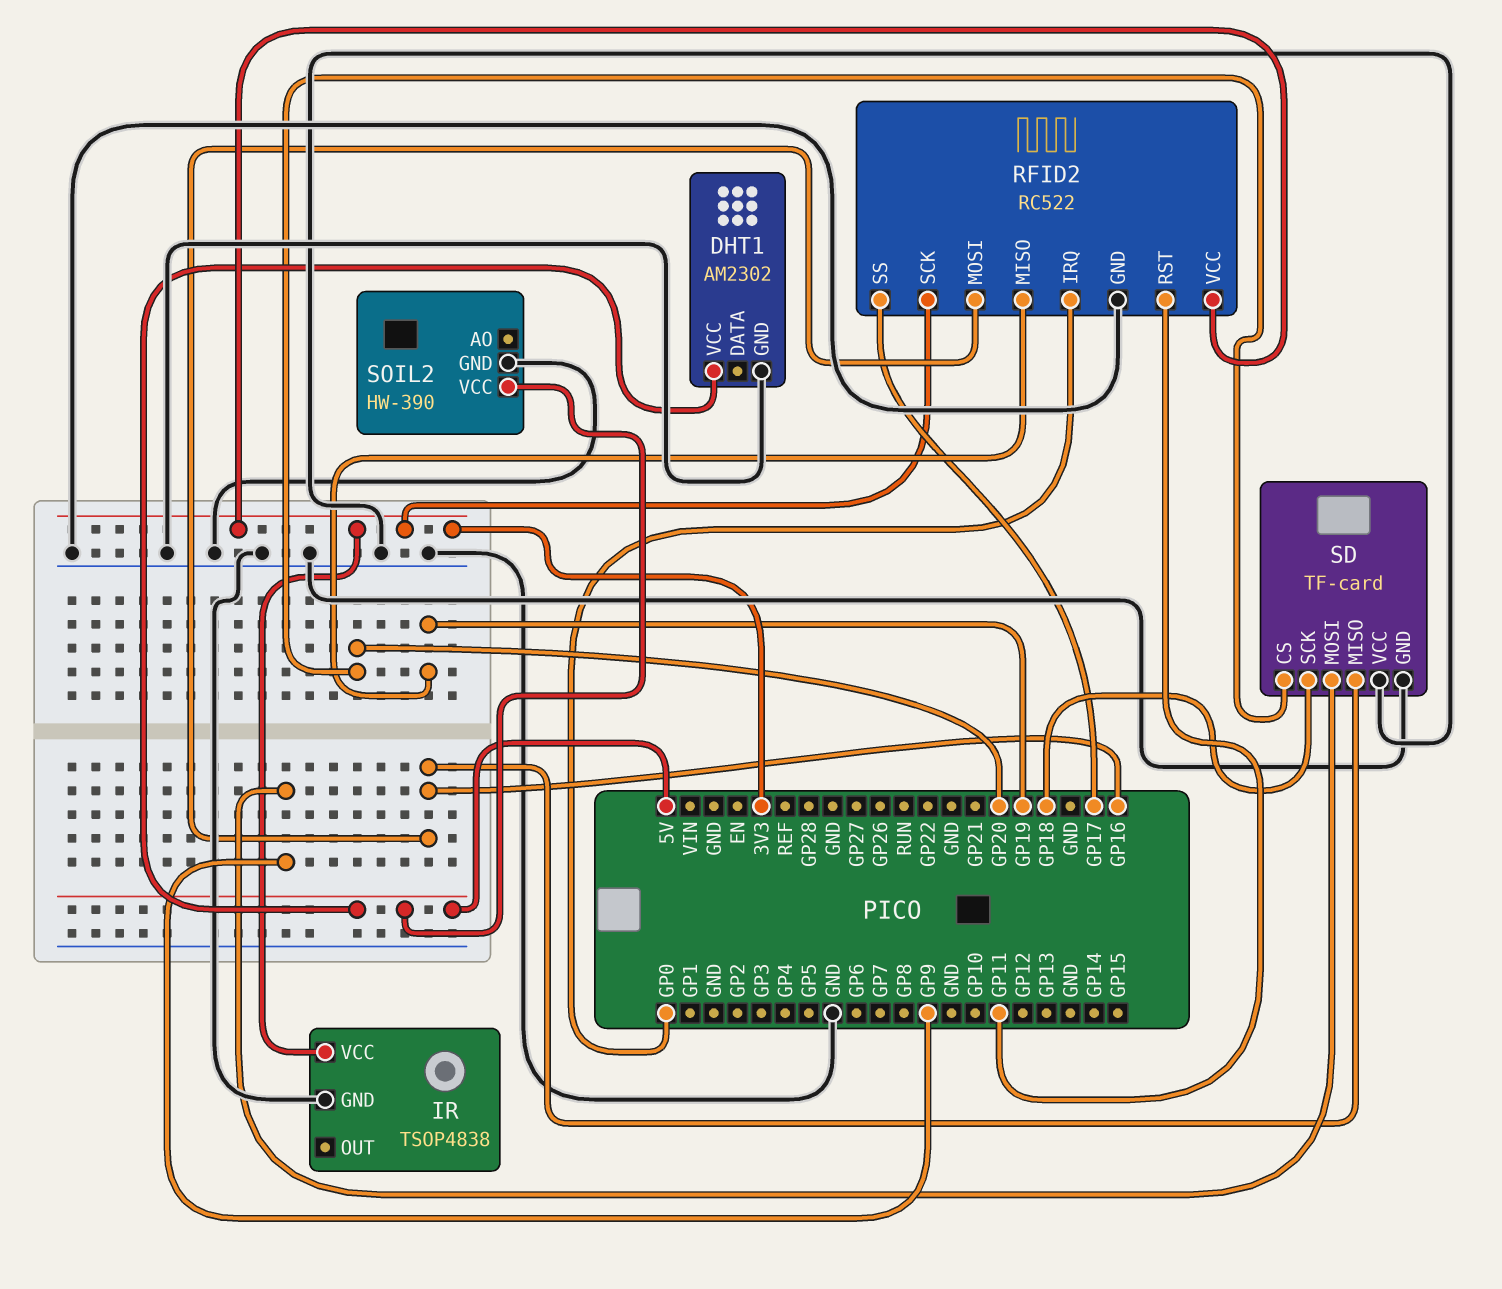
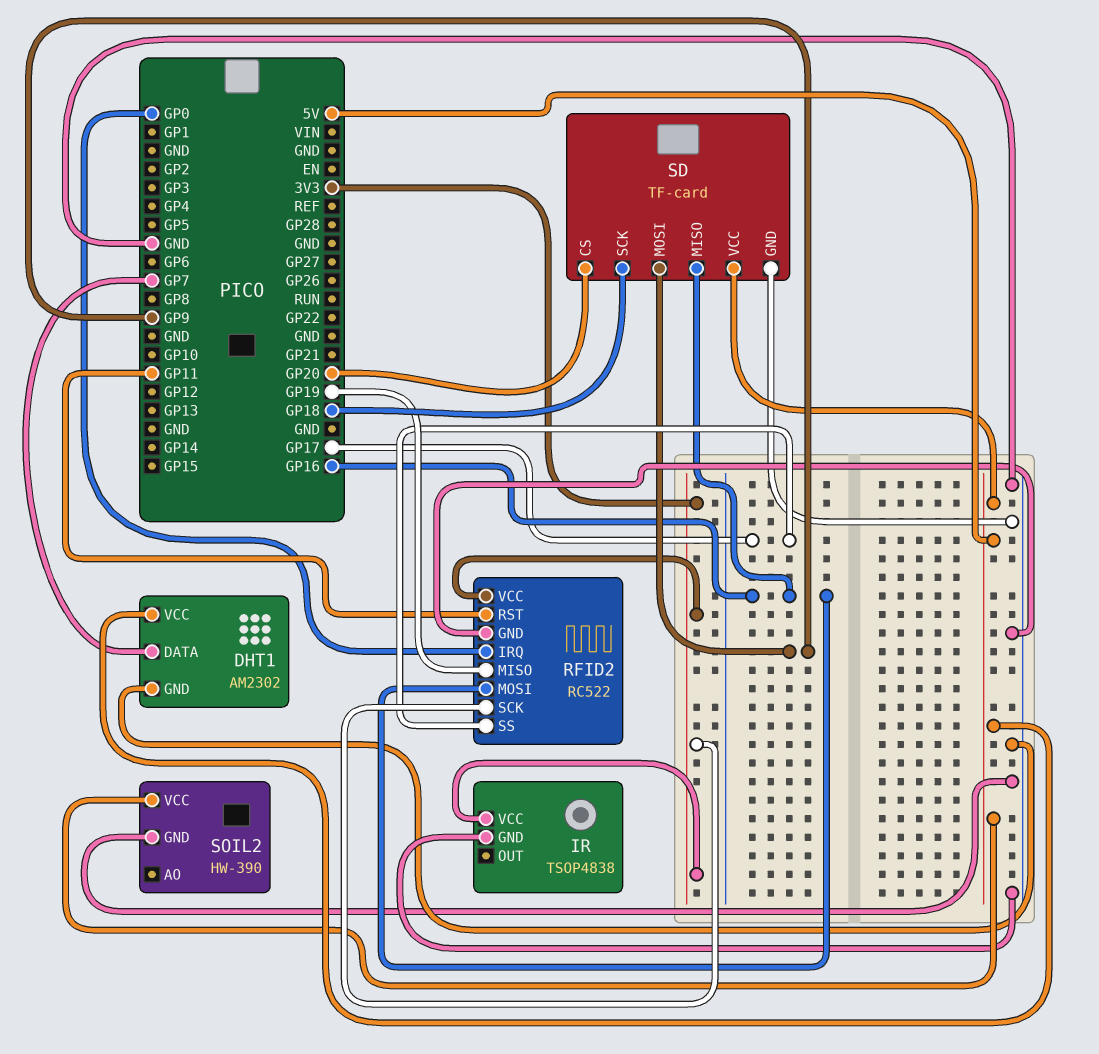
DHT1 pin DATA: none -> GP7
SD pin VCC: GND -> 5V

